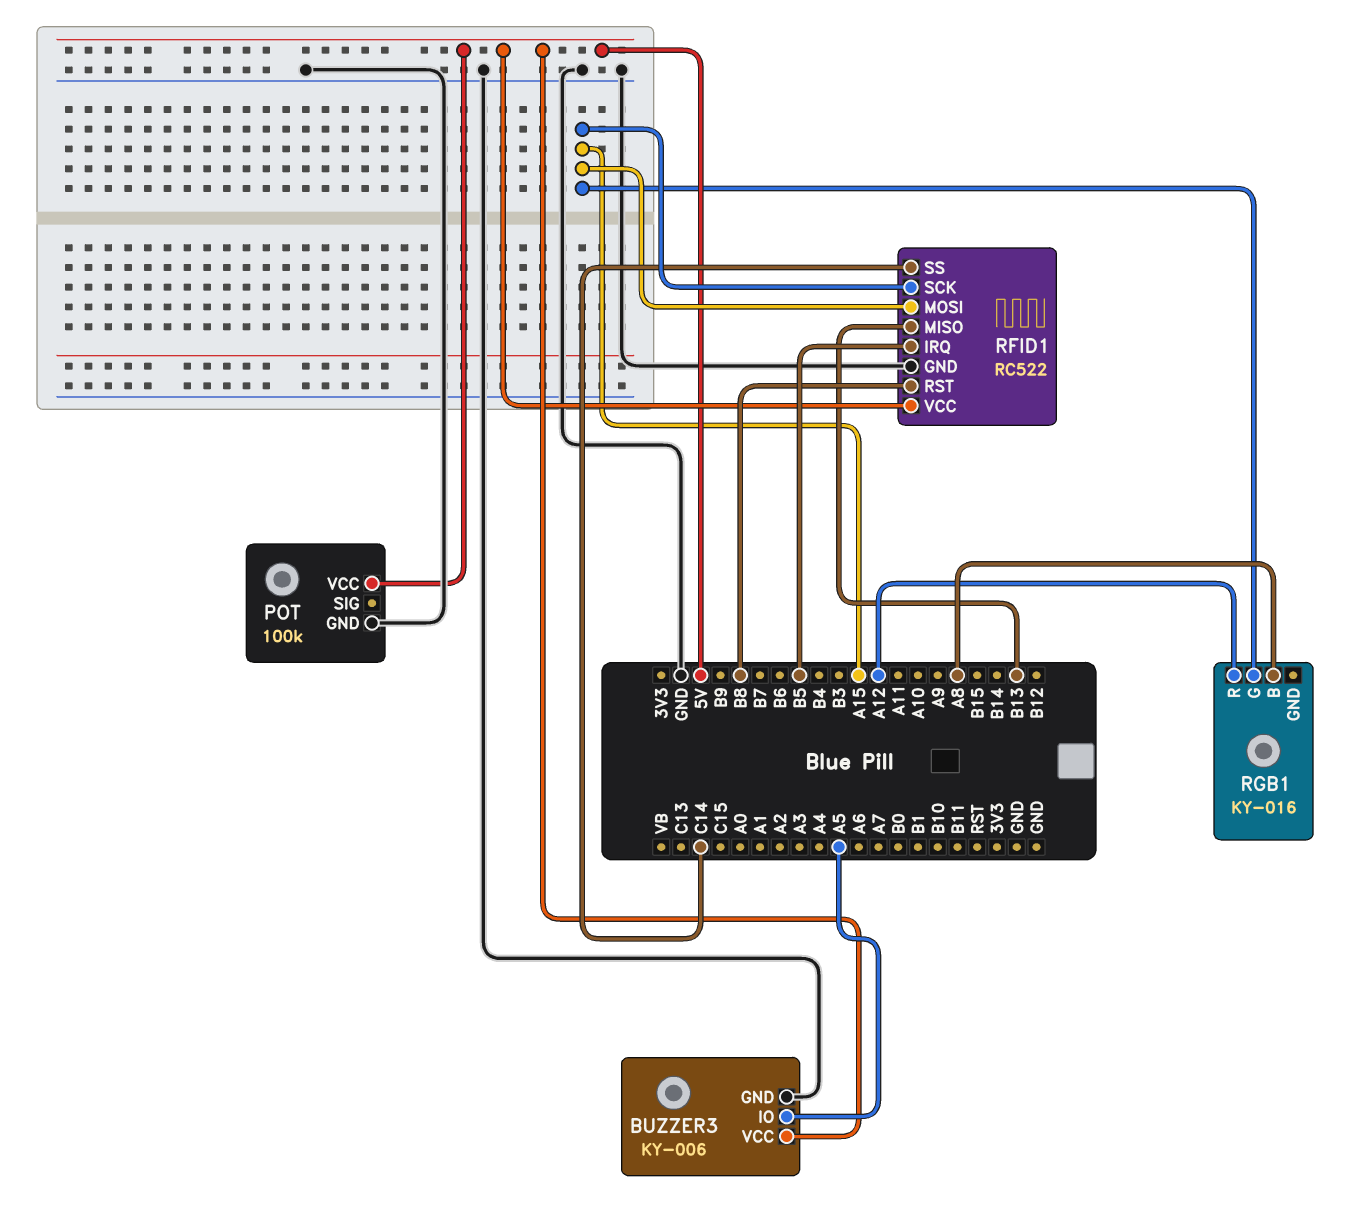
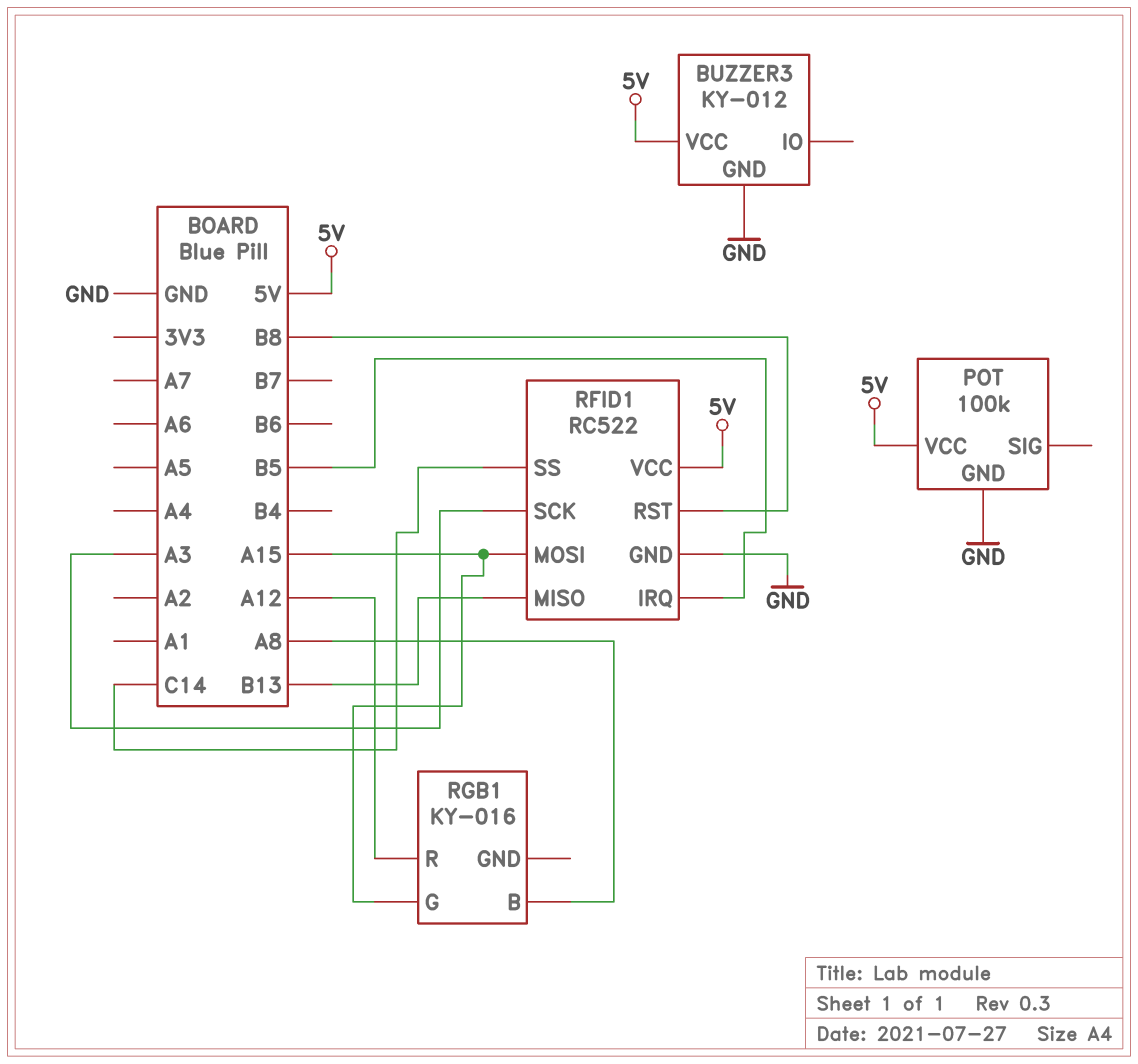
BUZZER3: KY-006 -> KY-012
BUZZER3 pin IO: A5 -> none
RFID1 pin SCK: A15 -> A3

